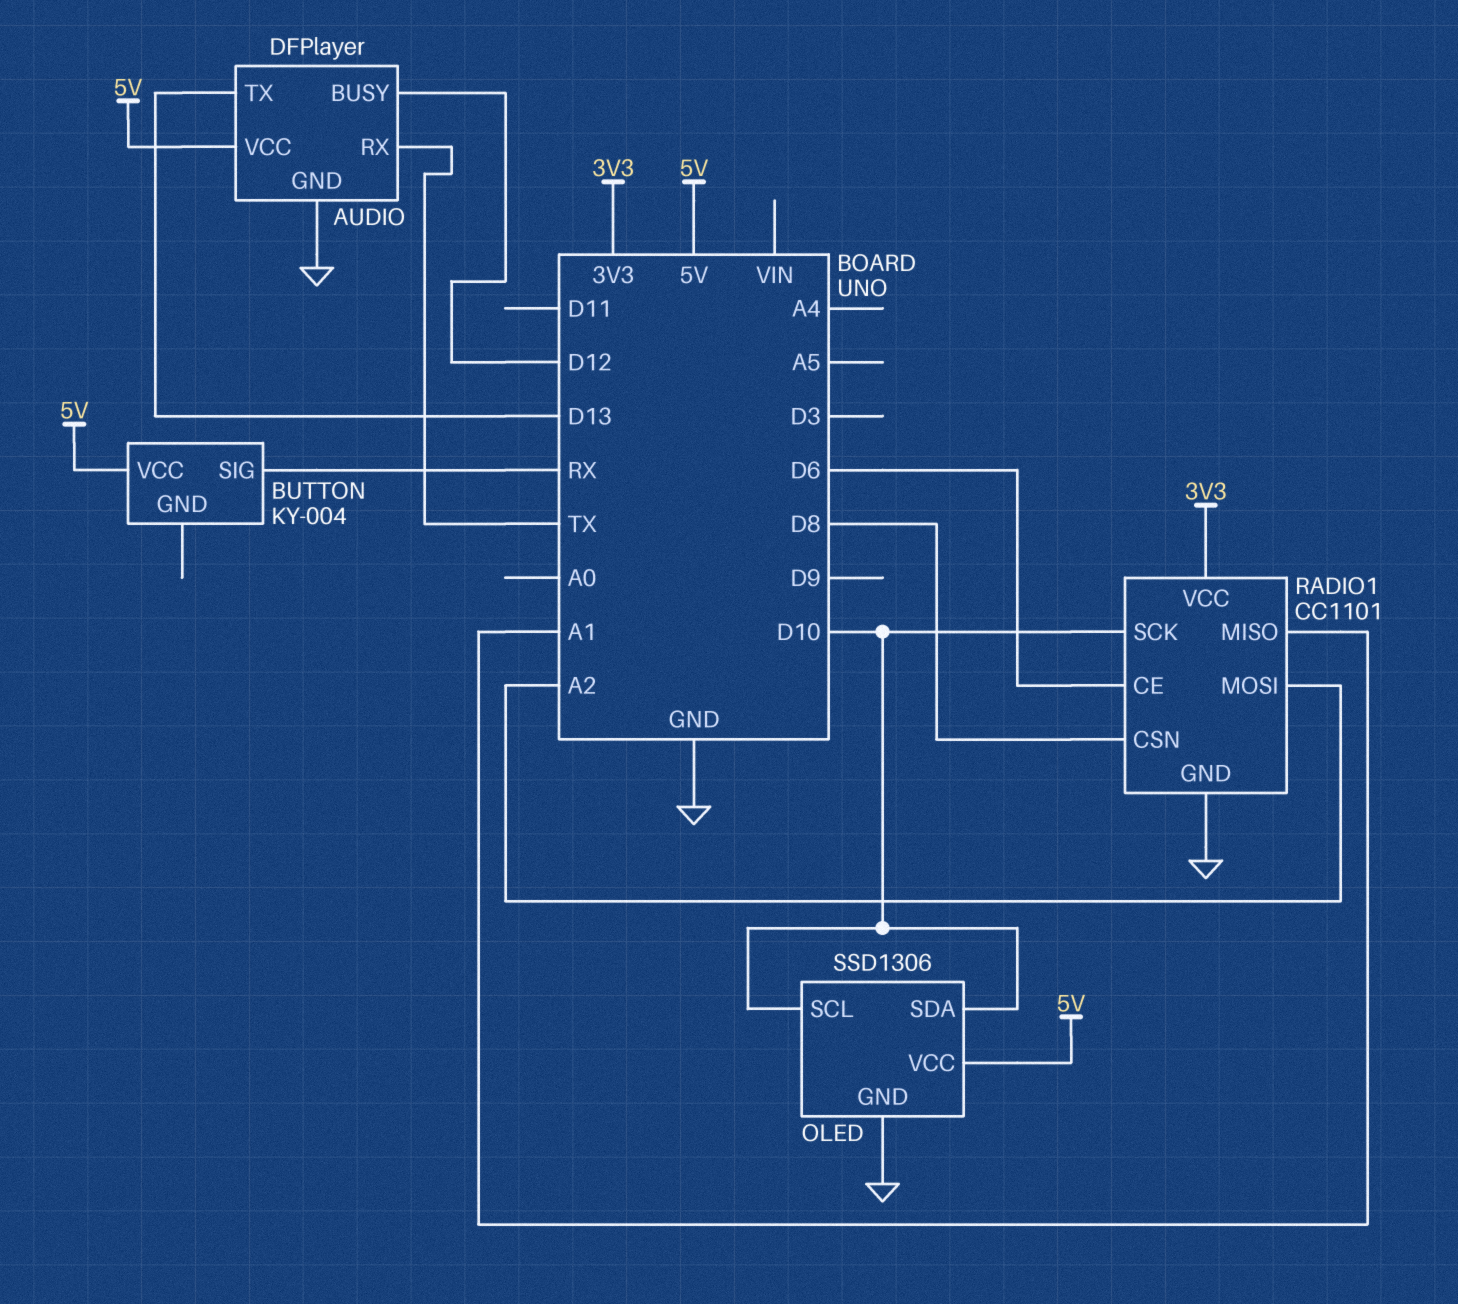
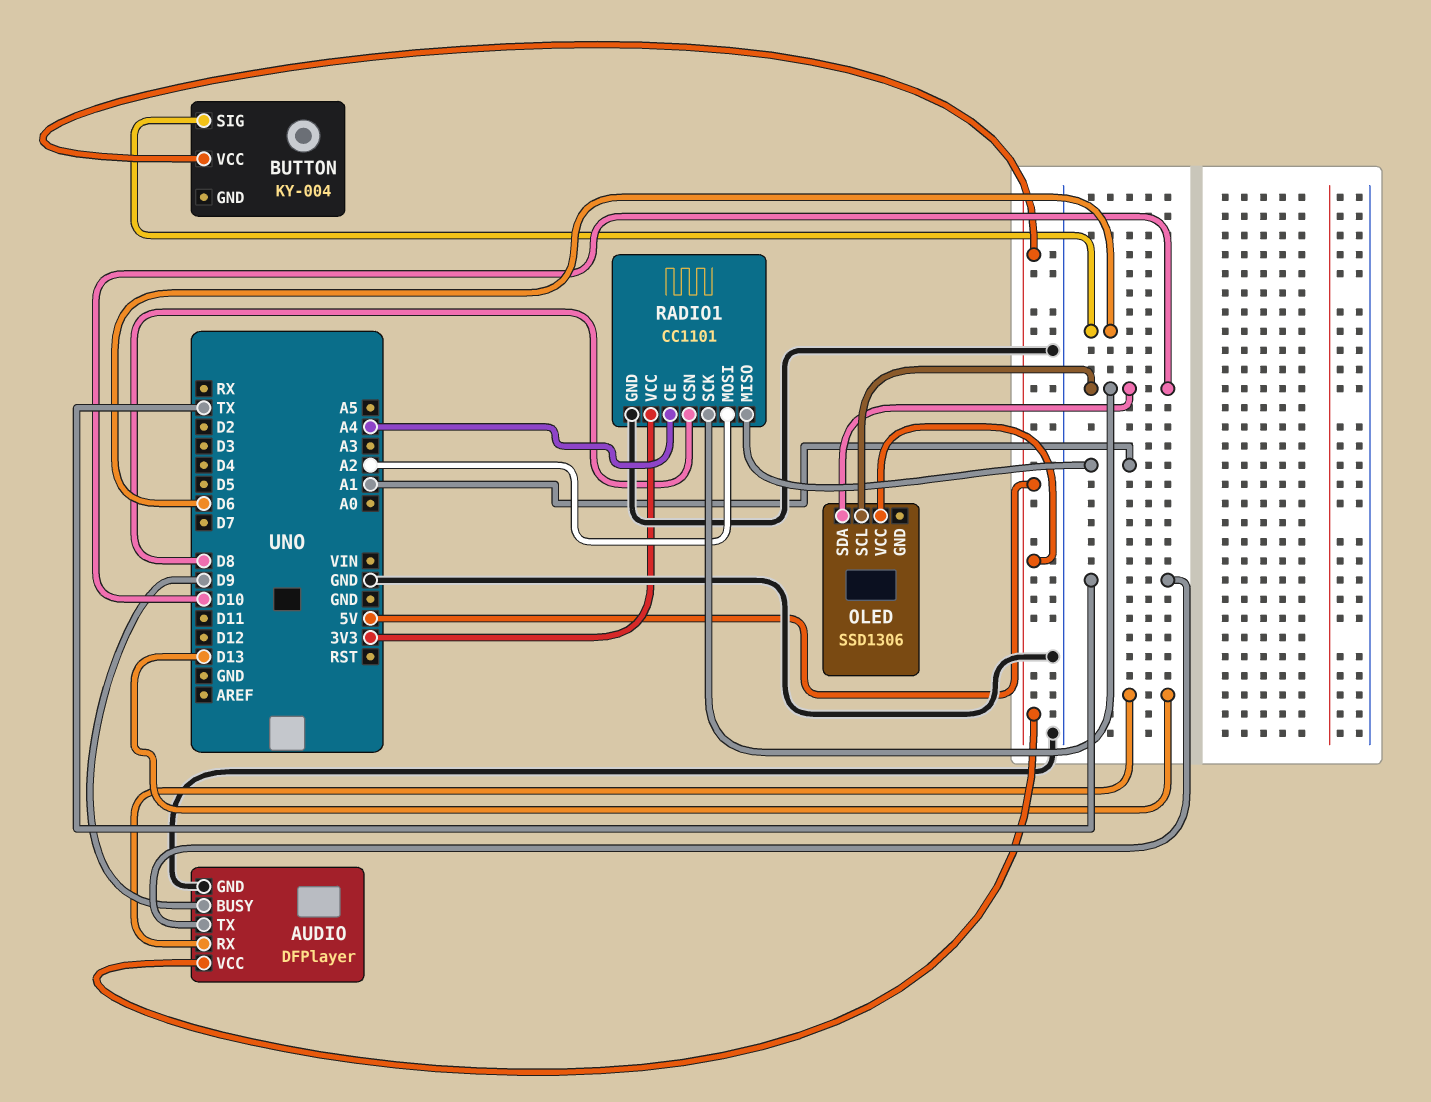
AUDIO pin BUSY: D12 -> D9
AUDIO pin RX: TX -> D13
AUDIO pin TX: D13 -> TX
BUTTON pin SIG: RX -> D6
OLED pin GND: GND -> none
RADIO1 pin CE: D6 -> A4

